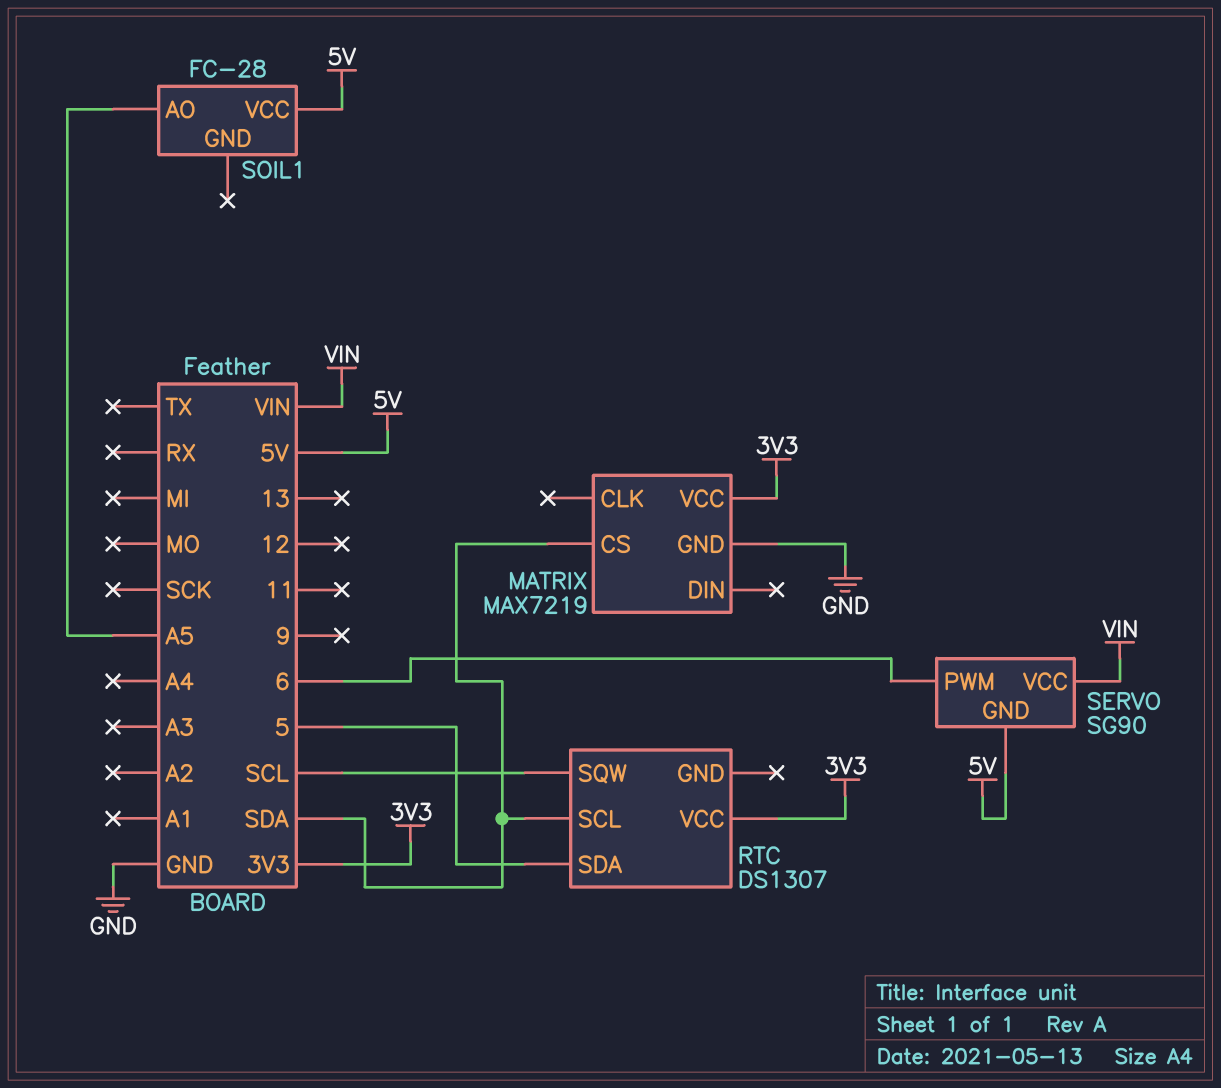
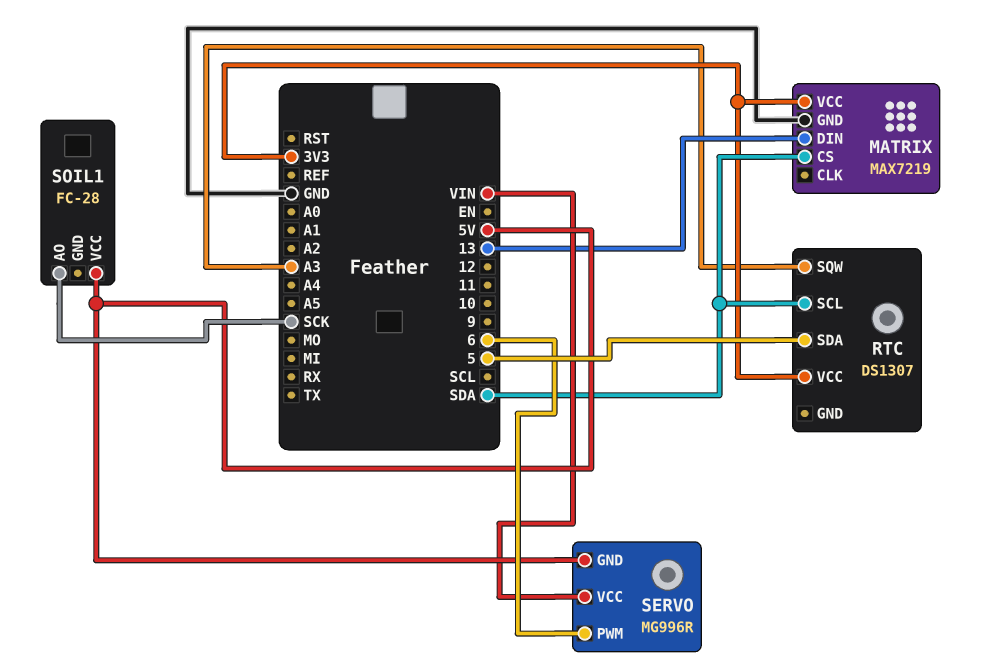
MATRIX pin DIN: none -> 13
RTC pin SQW: SCL -> A3
SERVO: SG90 -> MG996R
SOIL1 pin AO: A5 -> SCK

